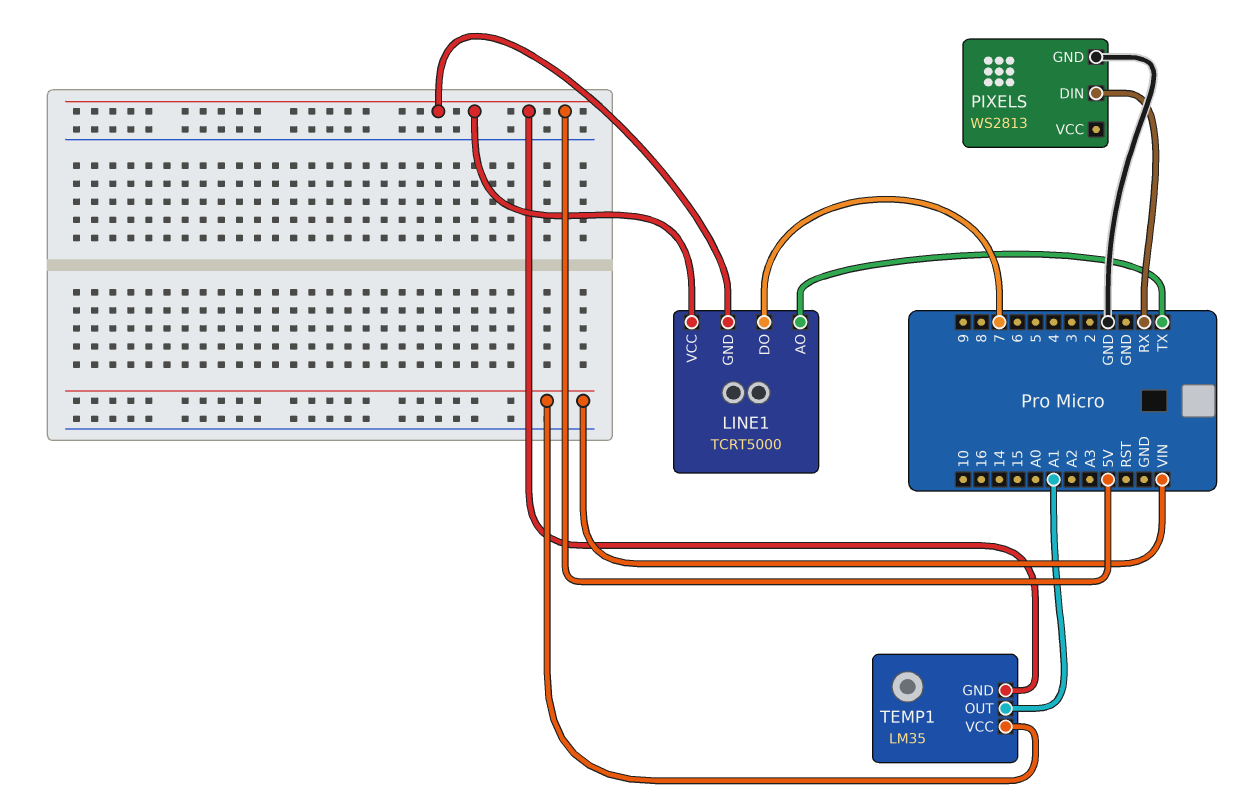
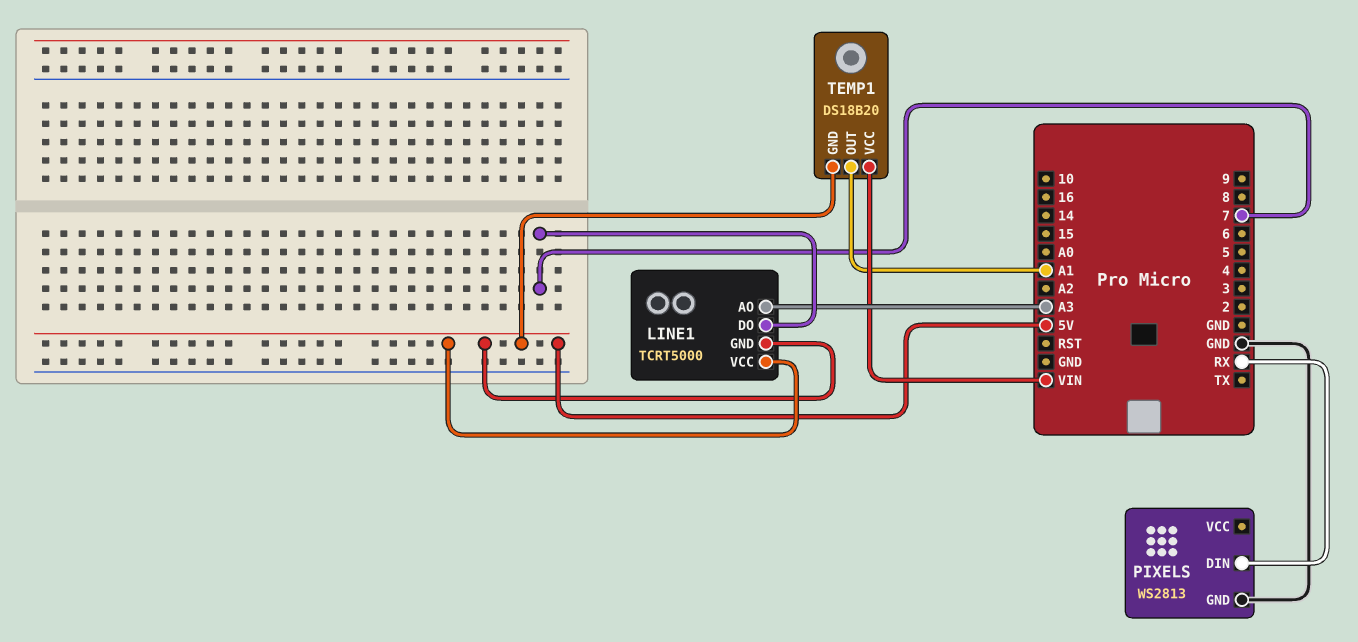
LINE1 pin AO: TX -> A3
TEMP1: LM35 -> DS18B20

